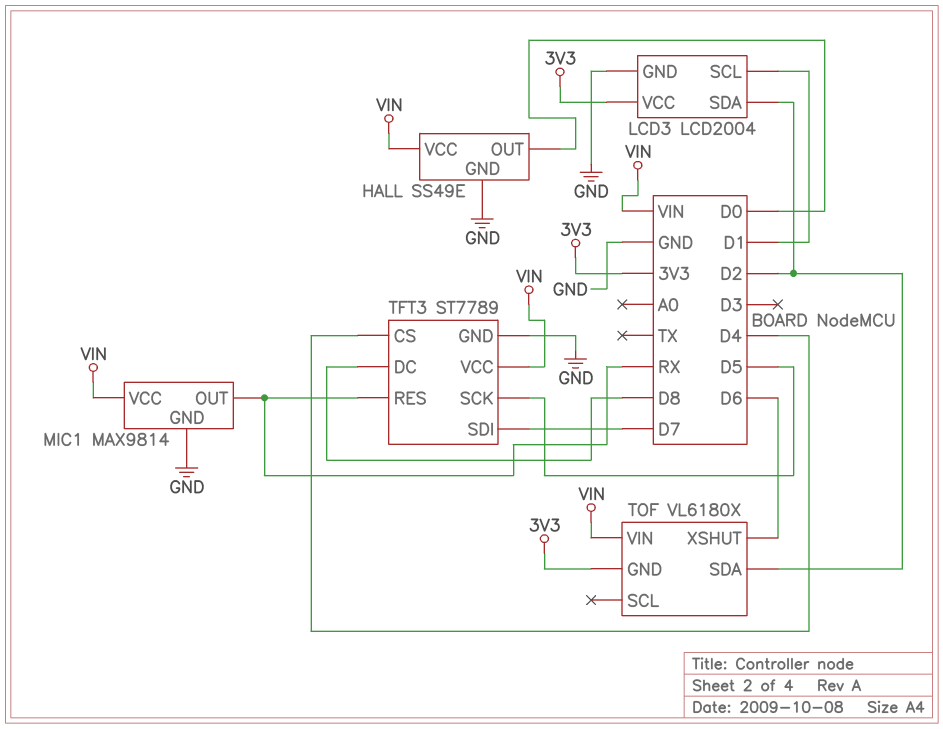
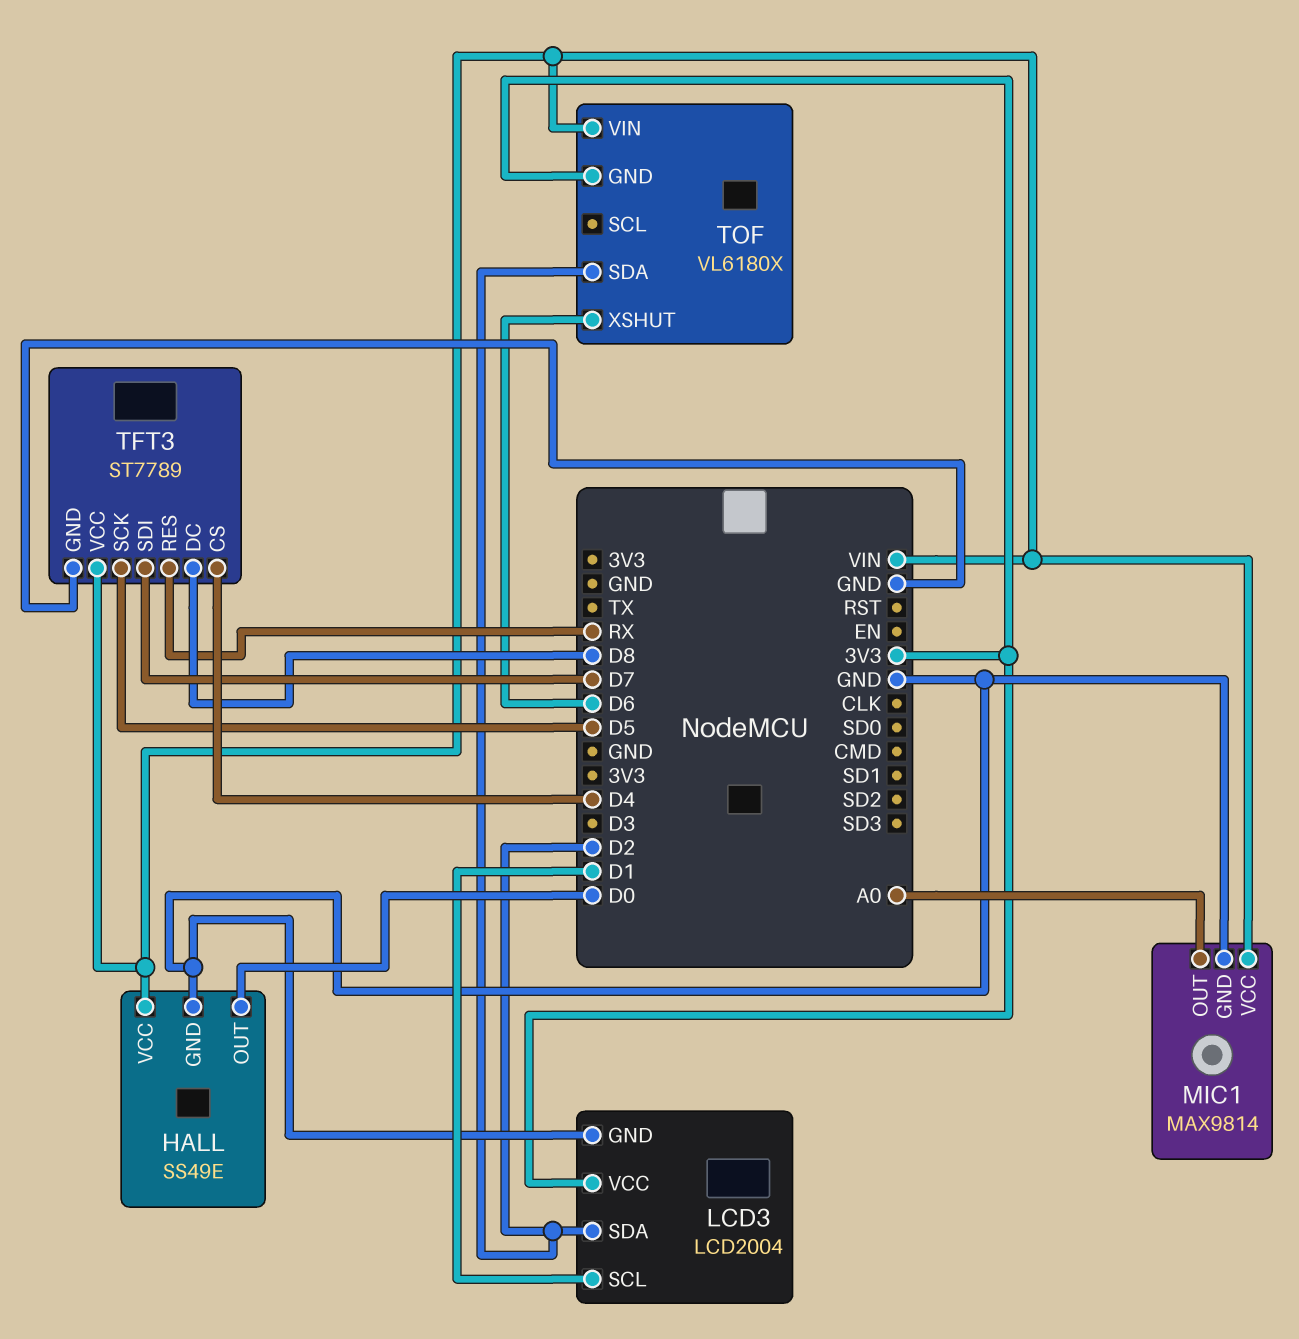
MIC1 pin OUT: RX -> A0

